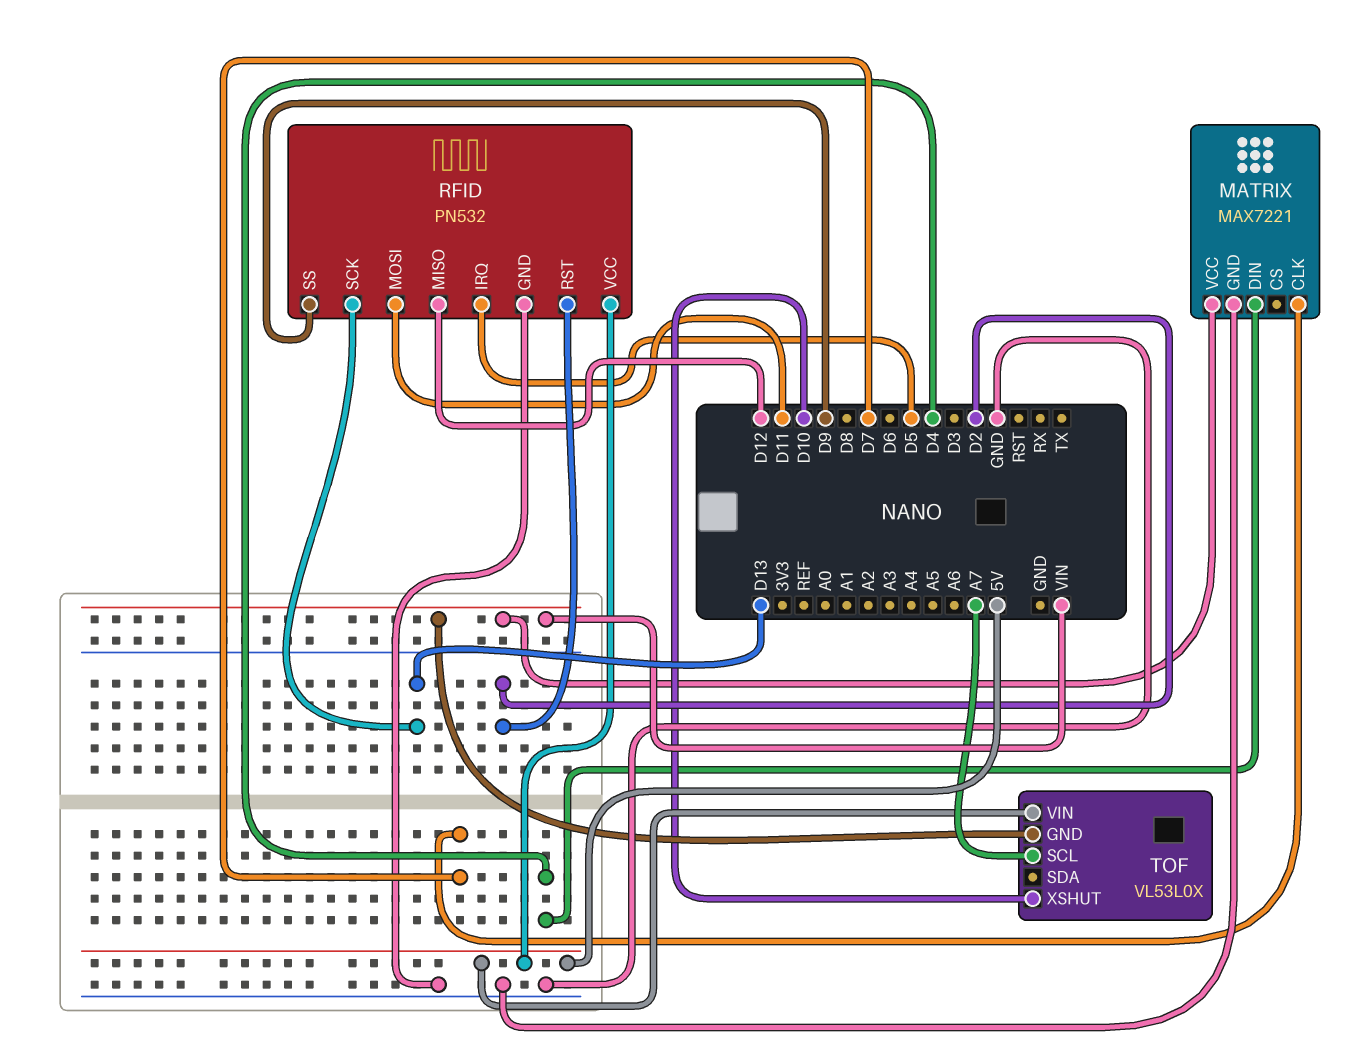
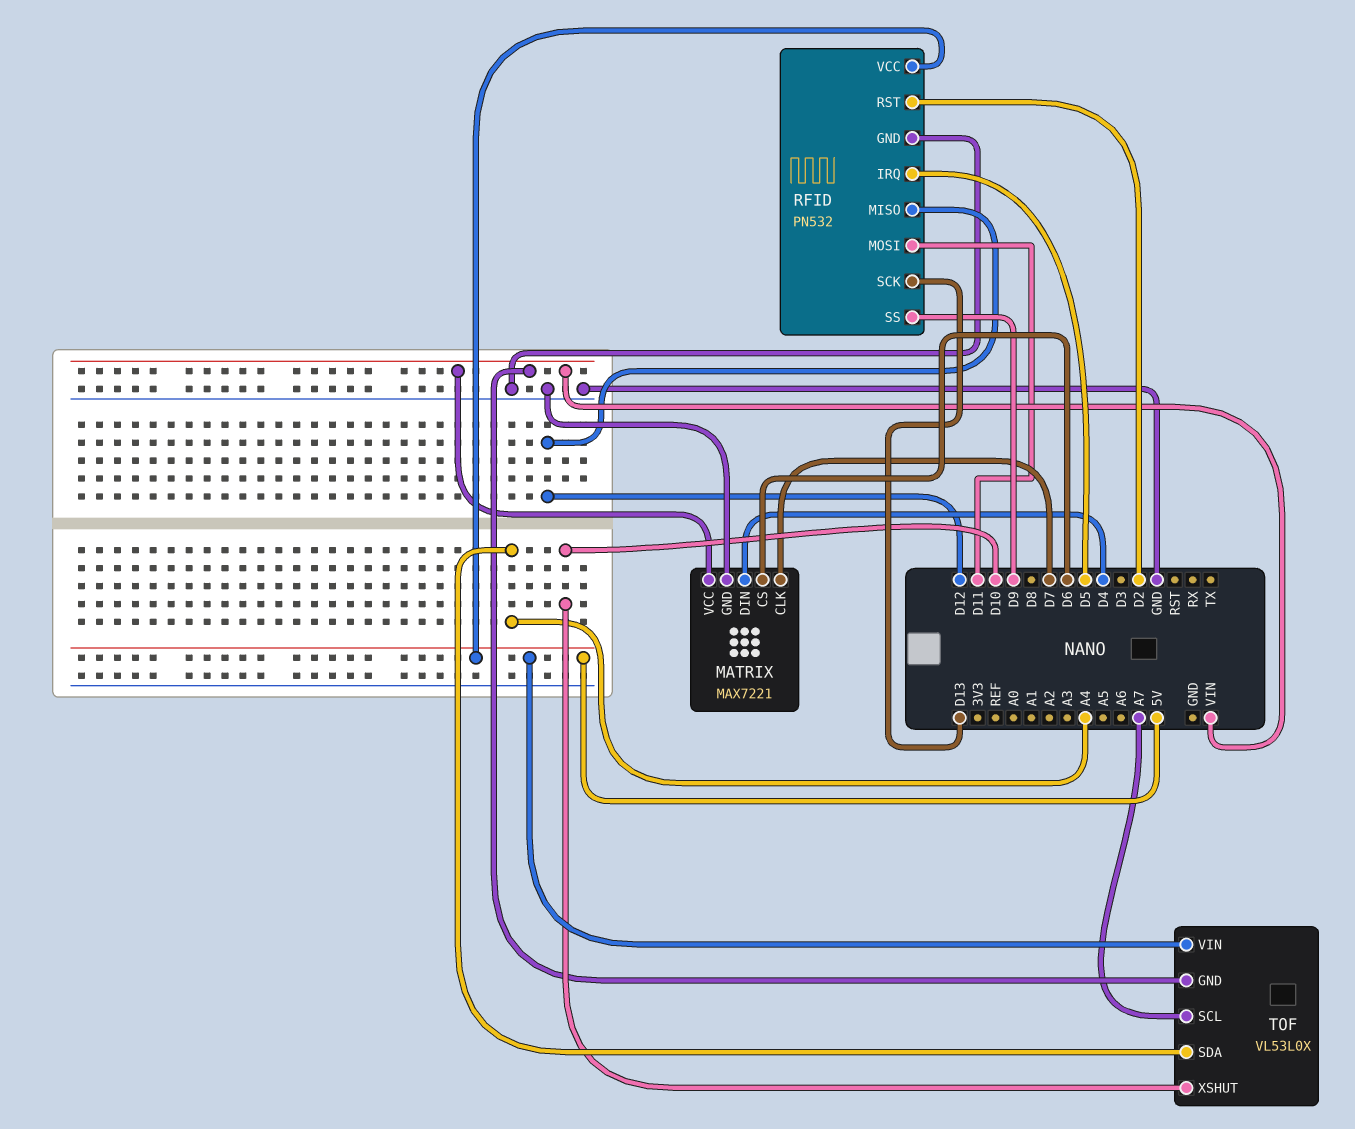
MATRIX pin CS: none -> D6
TOF pin SDA: none -> A4

